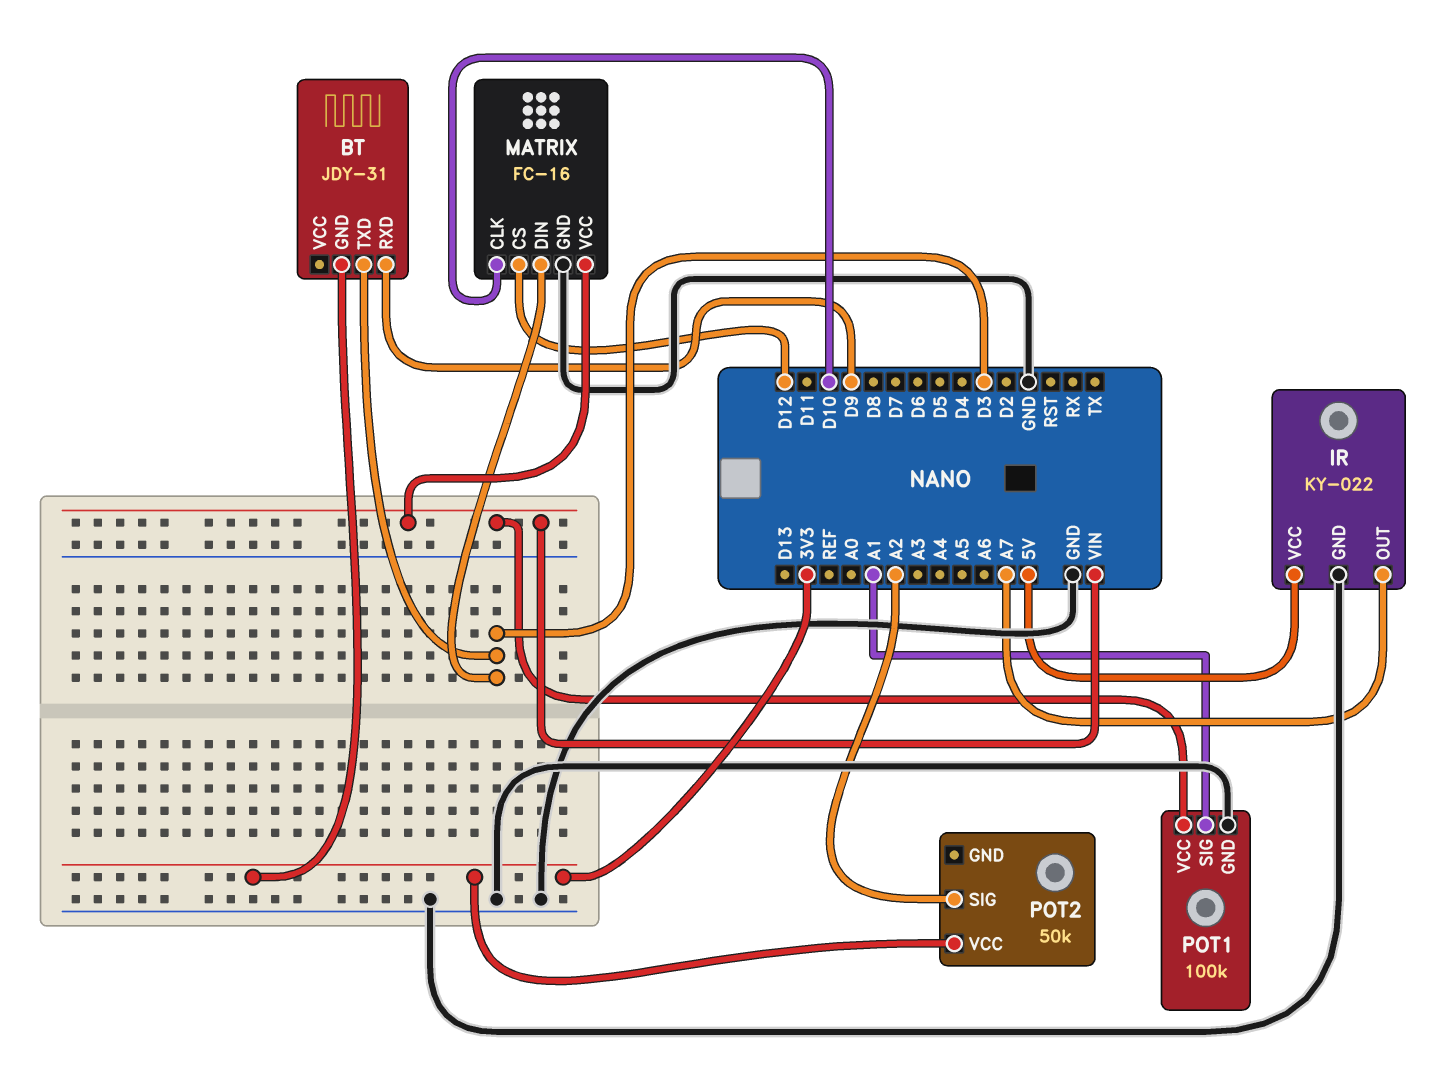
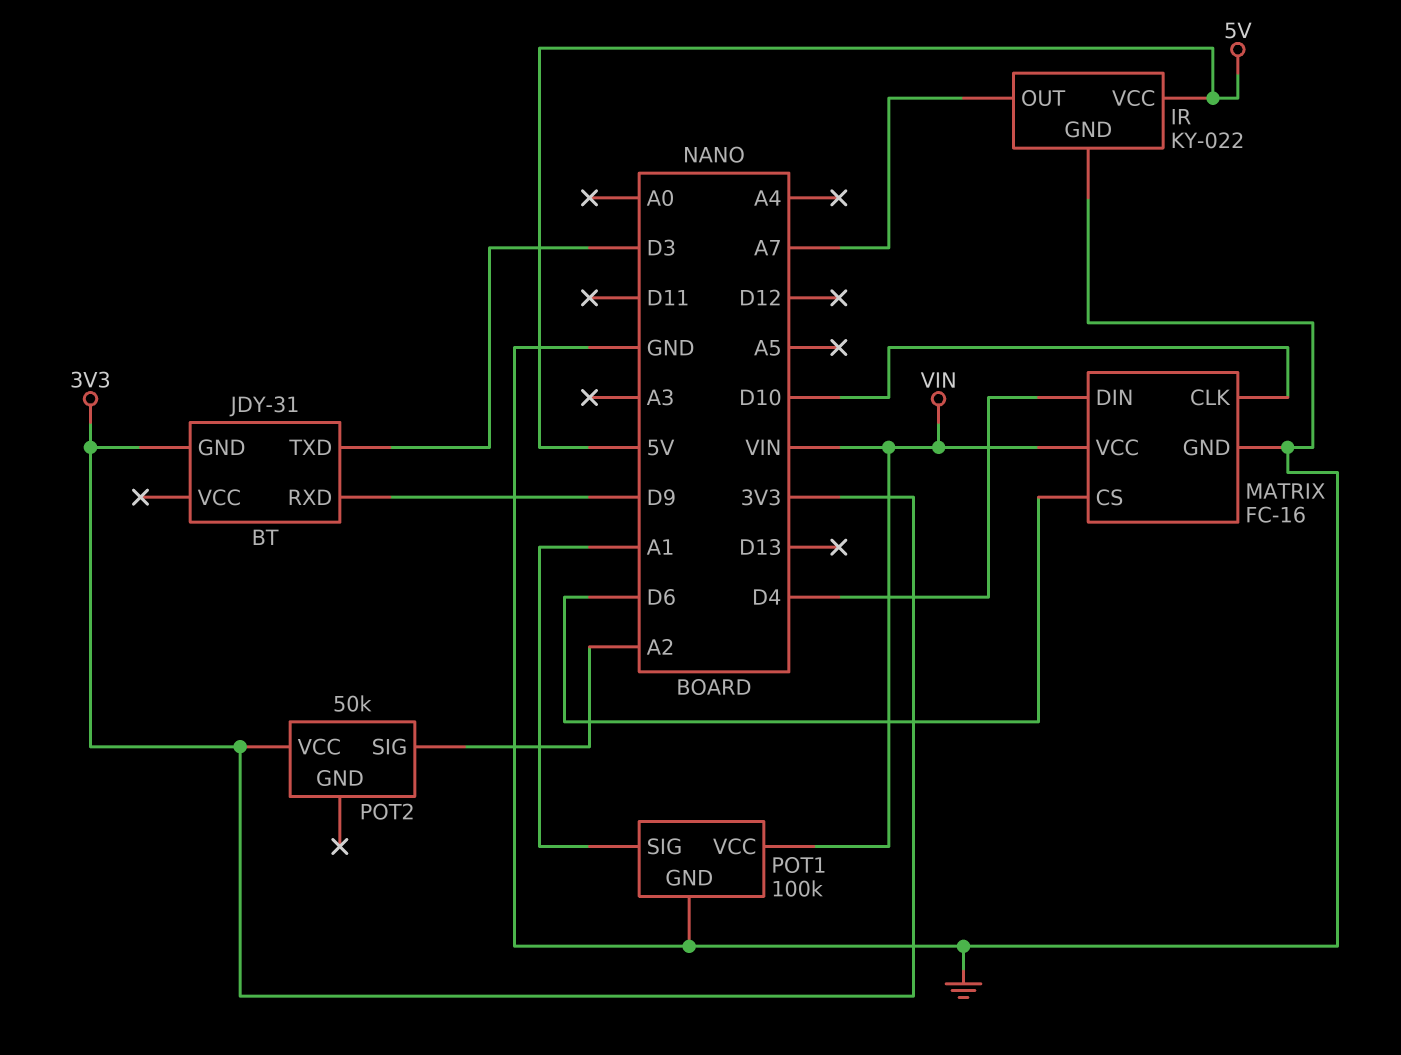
MATRIX pin CS: D12 -> D6
MATRIX pin DIN: D3 -> D4

